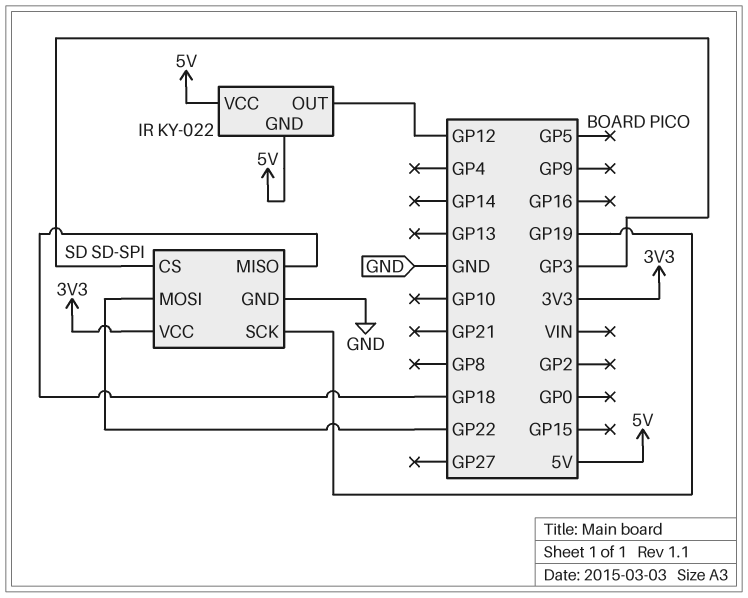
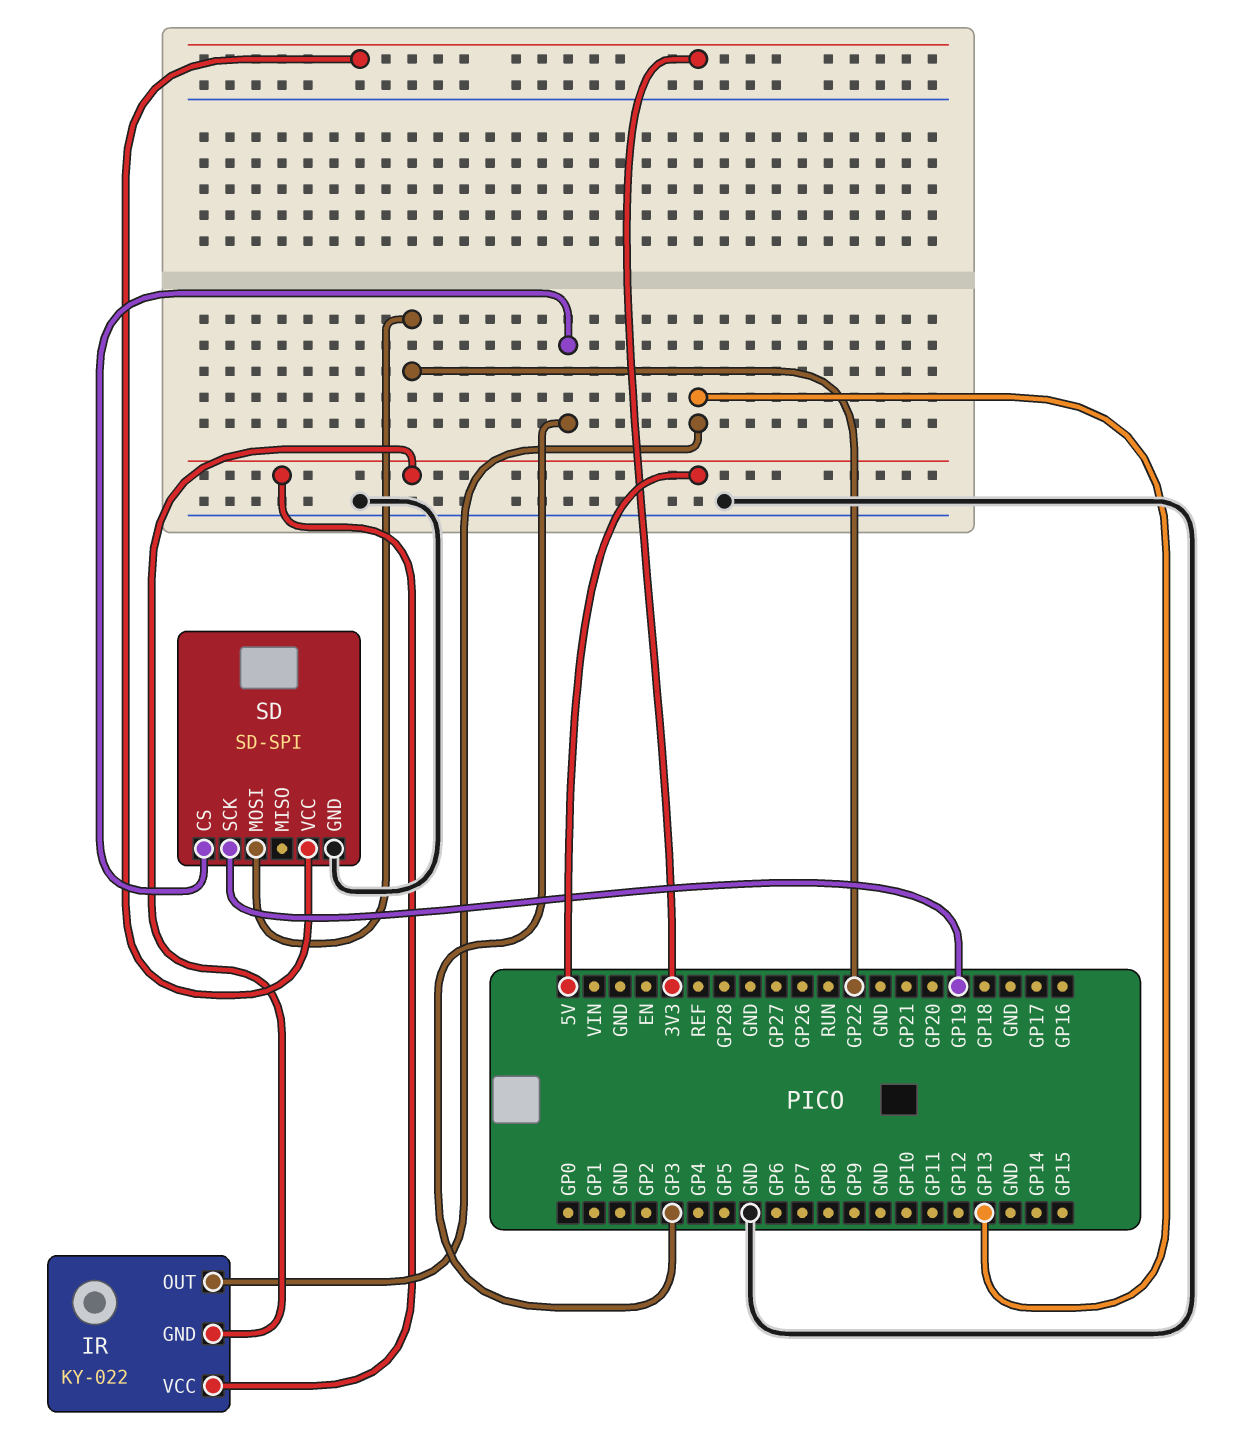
IR pin OUT: GP12 -> GP13
SD pin MISO: GP18 -> none

